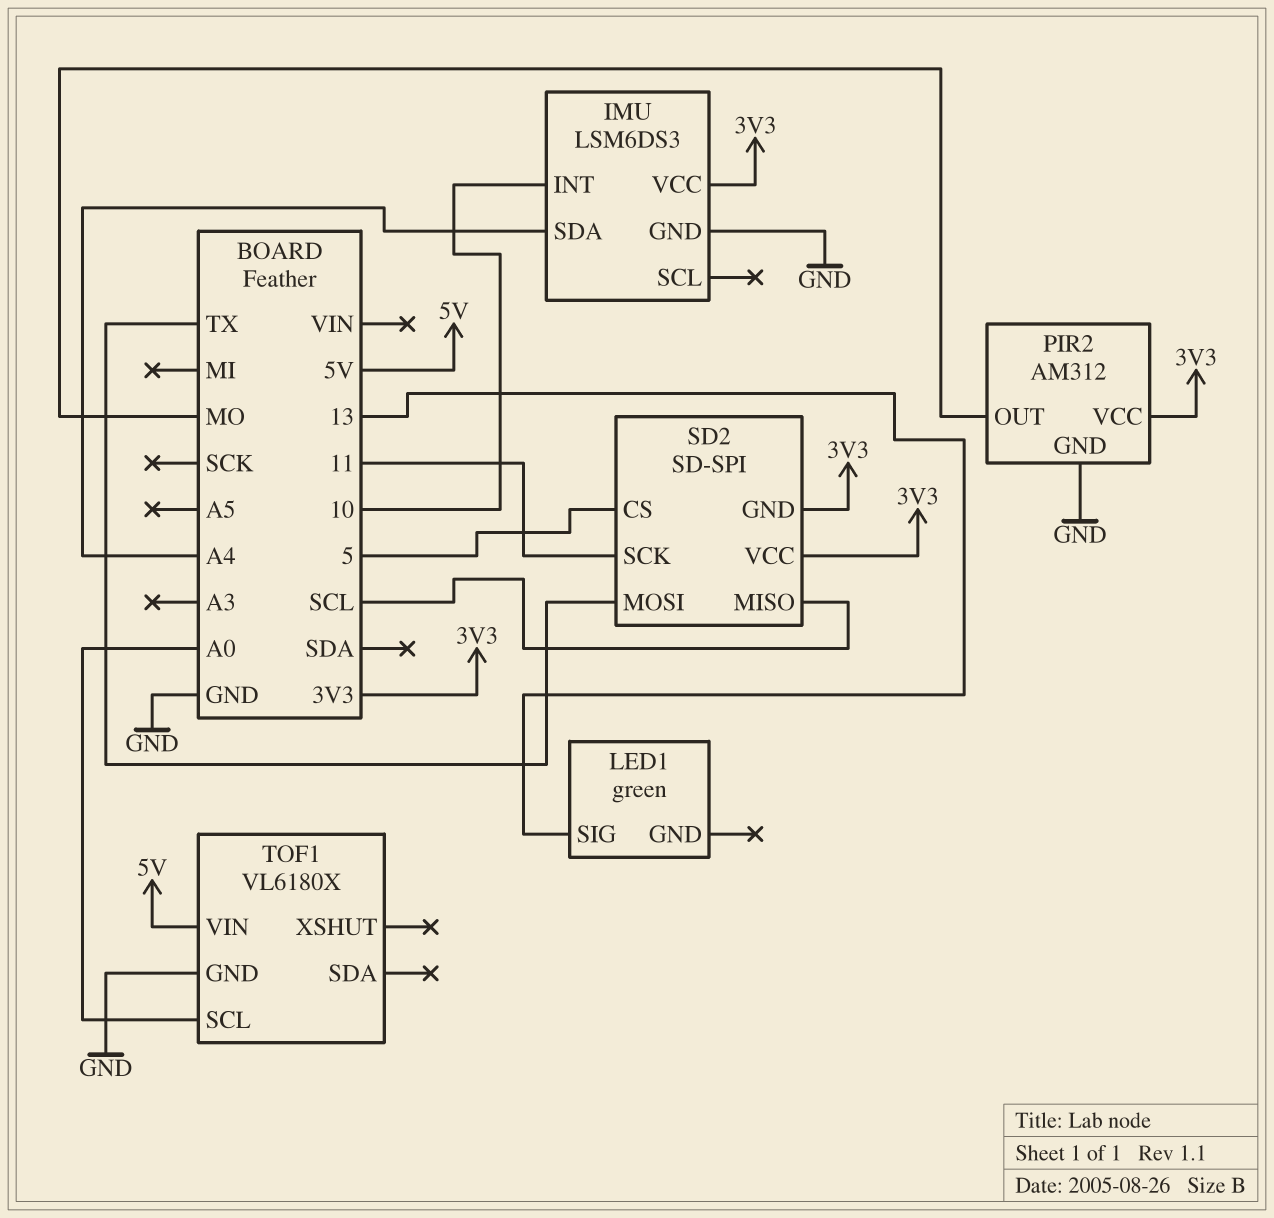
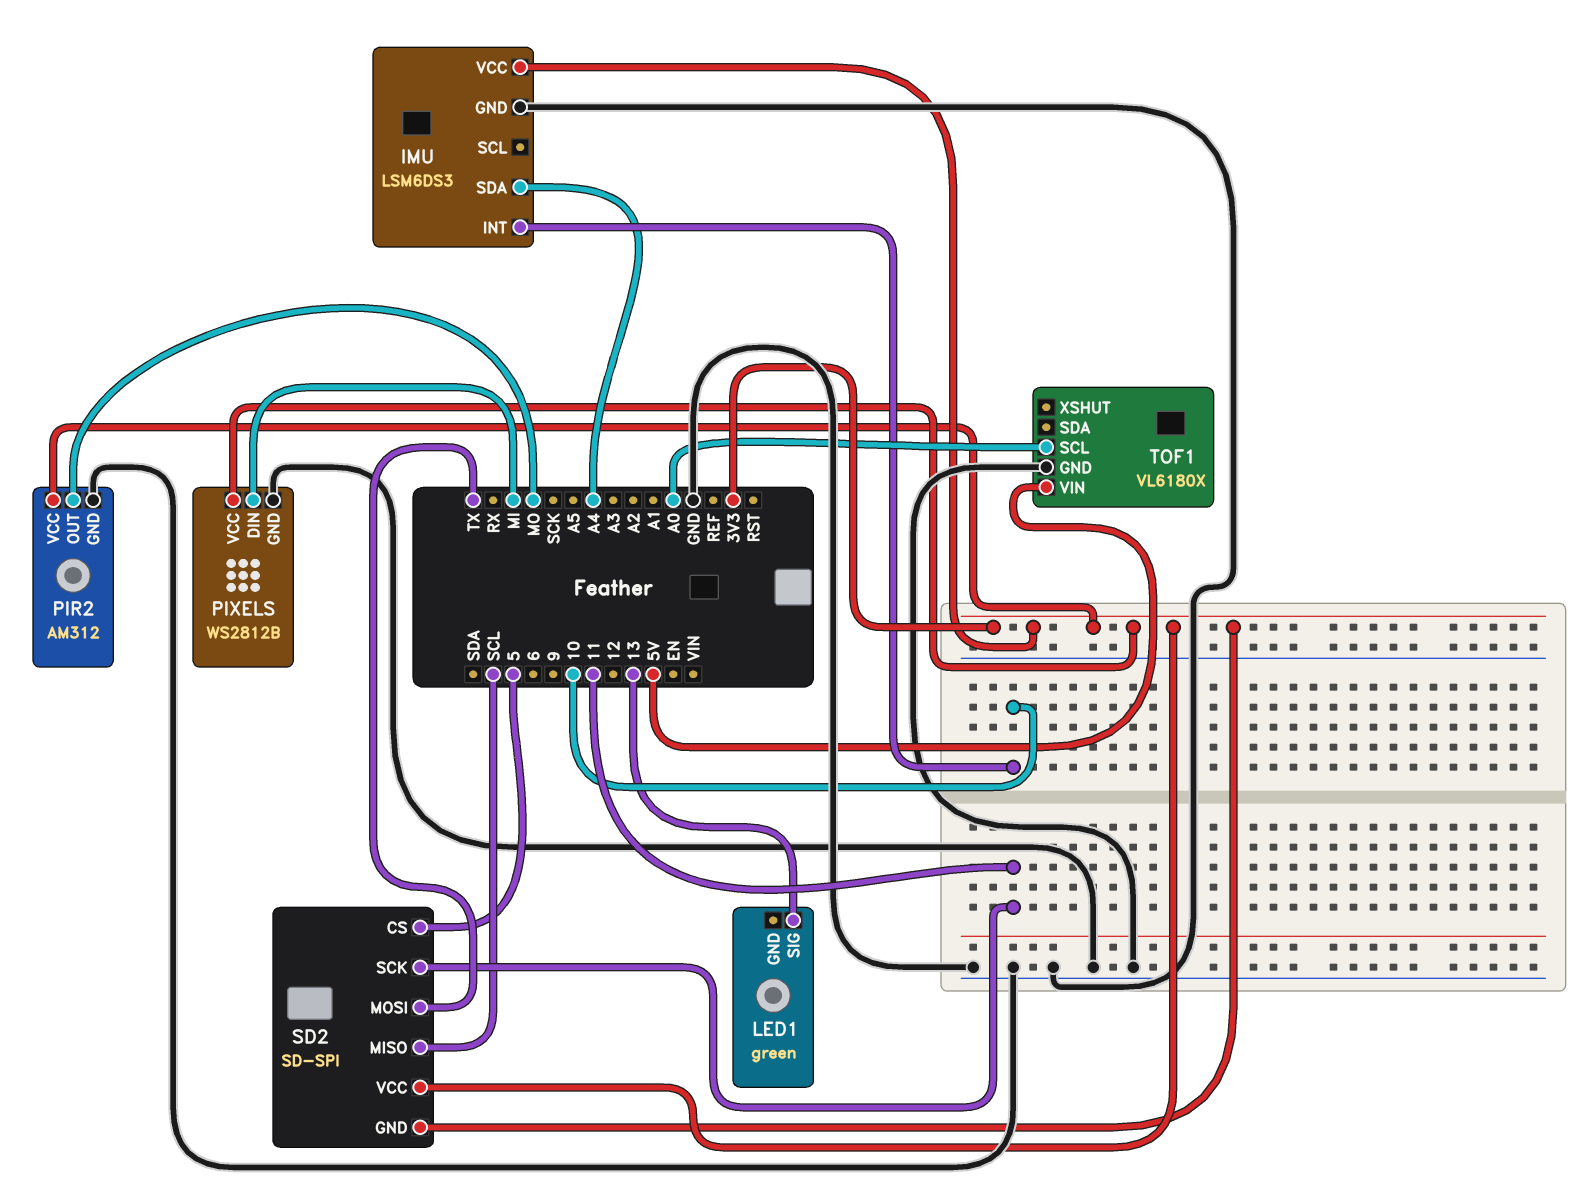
PIXELS: none -> WS2812B
PIXELS pin DIN: none -> MI
PIXELS pin GND: none -> GND
PIXELS pin VCC: none -> 3V3

